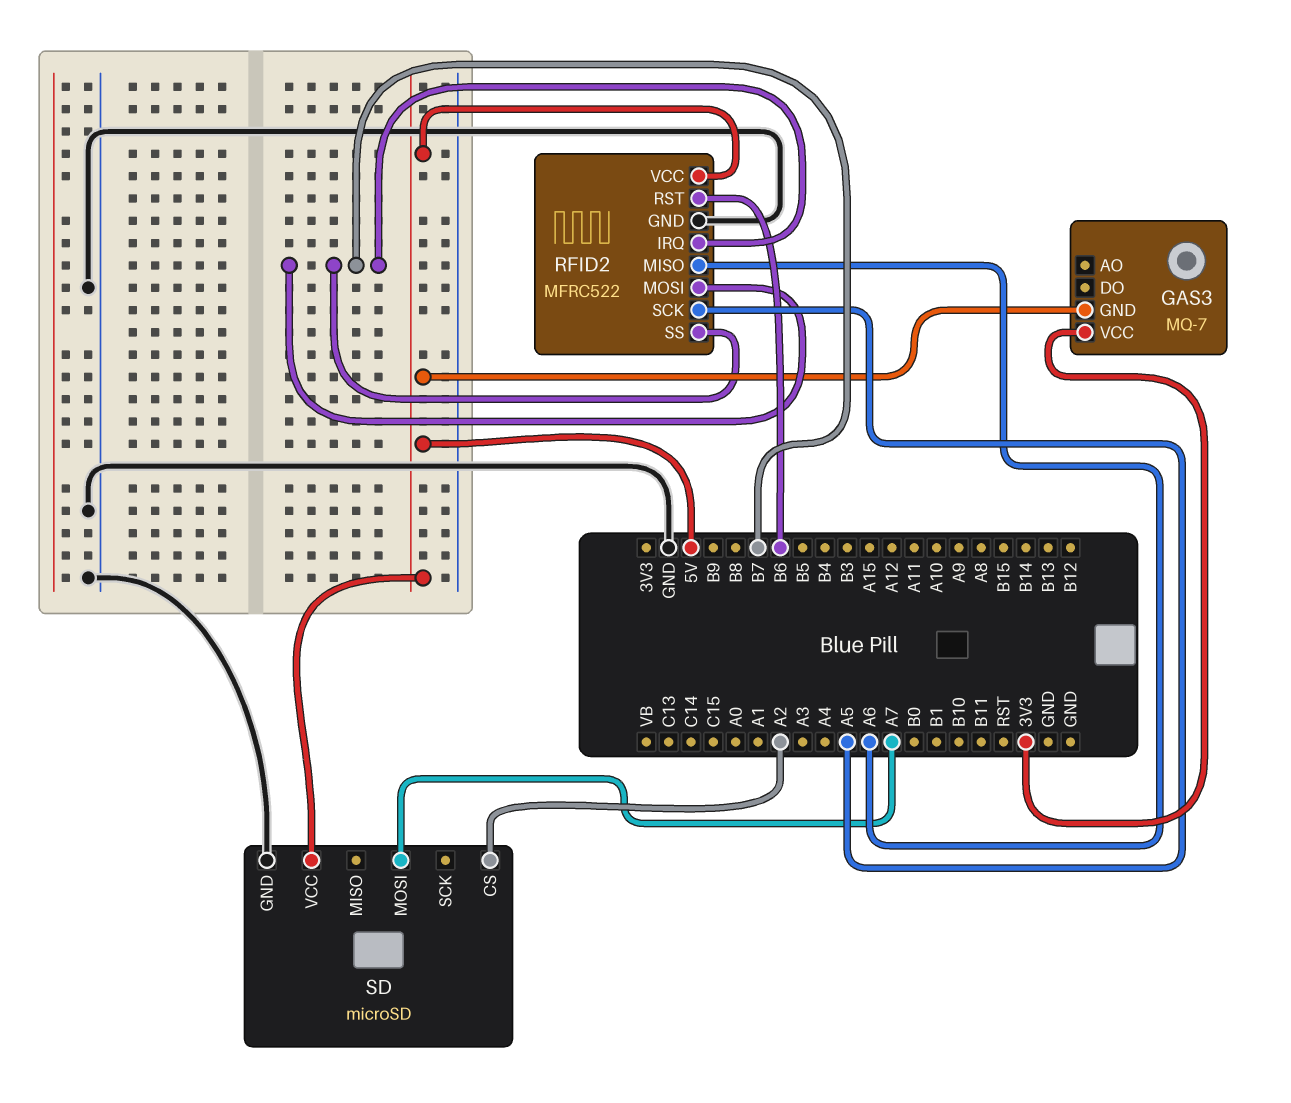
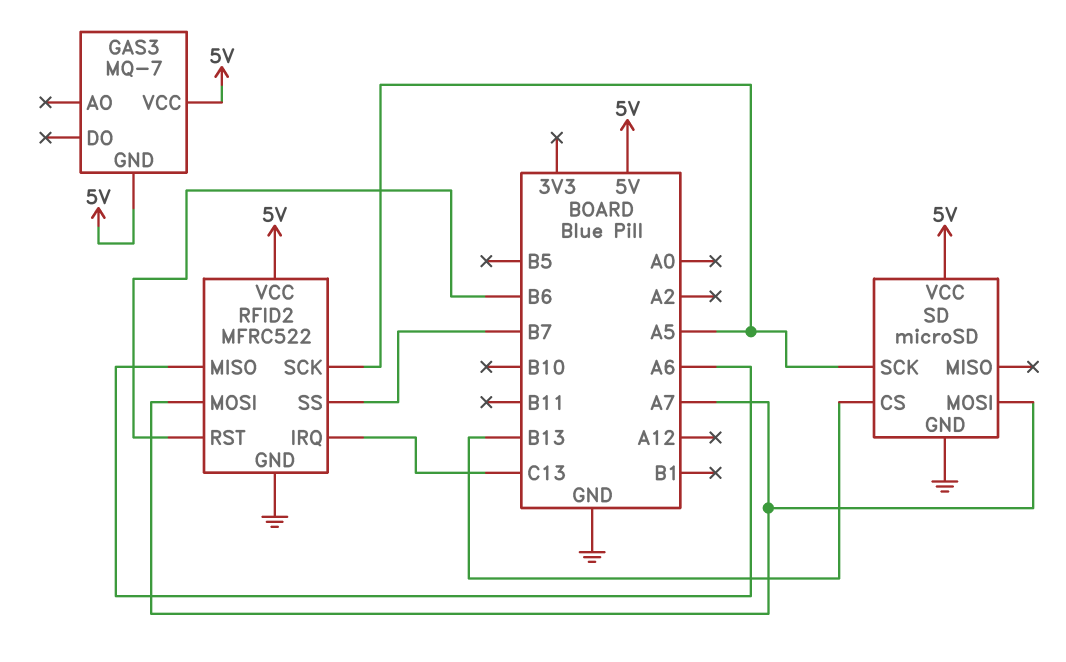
GAS3 pin VCC: 3V3 -> 5V
RFID2 pin IRQ: B7 -> C13
RFID2 pin MOSI: B7 -> A7
SD pin CS: A2 -> B13
SD pin SCK: none -> A5

